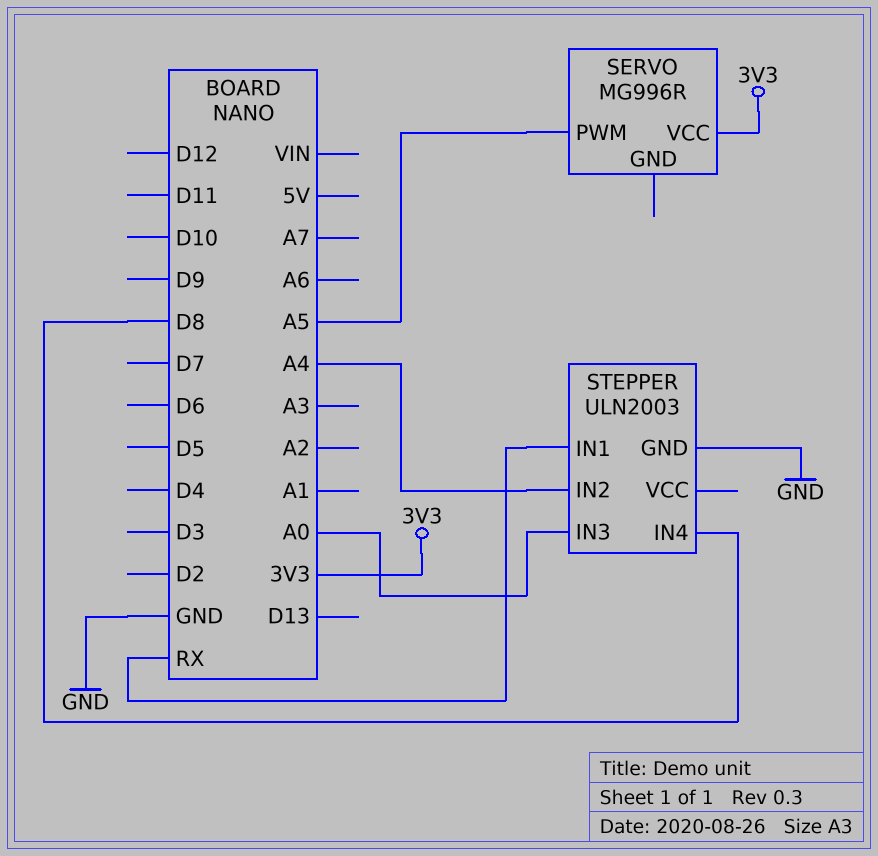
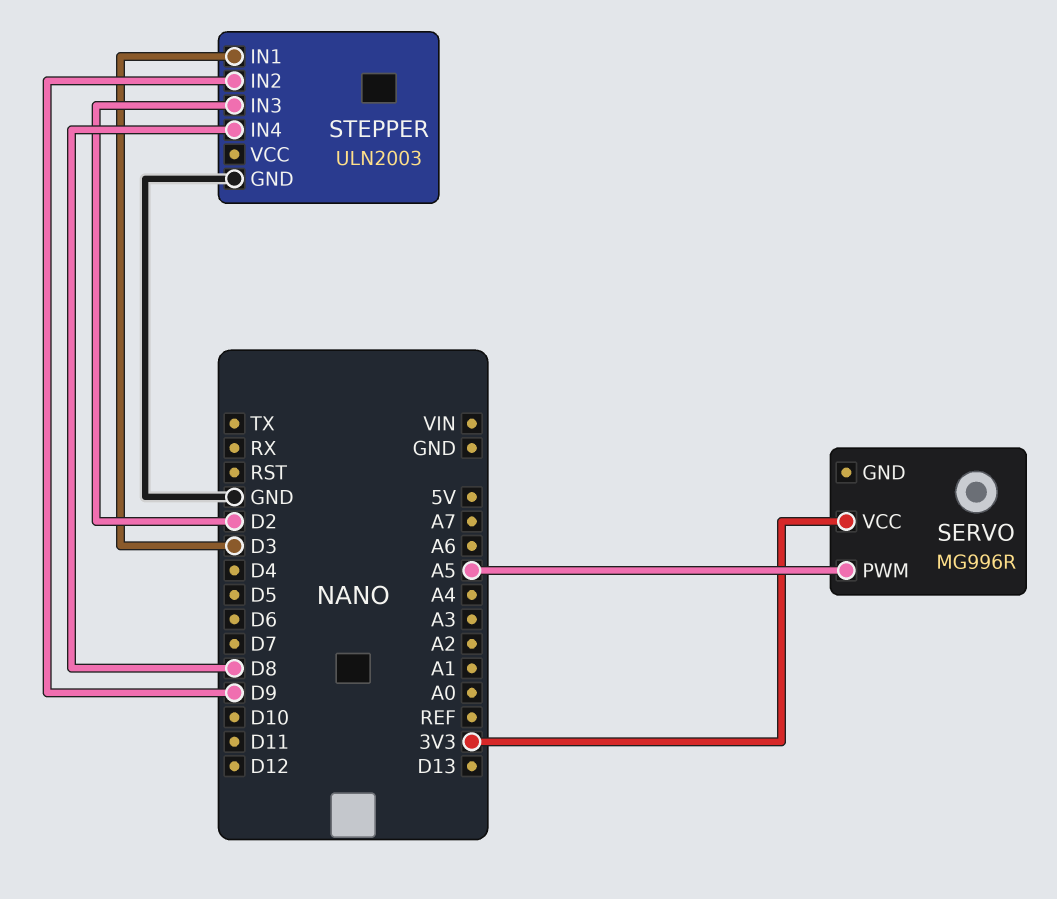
STEPPER pin IN1: RX -> D3
STEPPER pin IN2: A4 -> D9
STEPPER pin IN3: A0 -> D2

